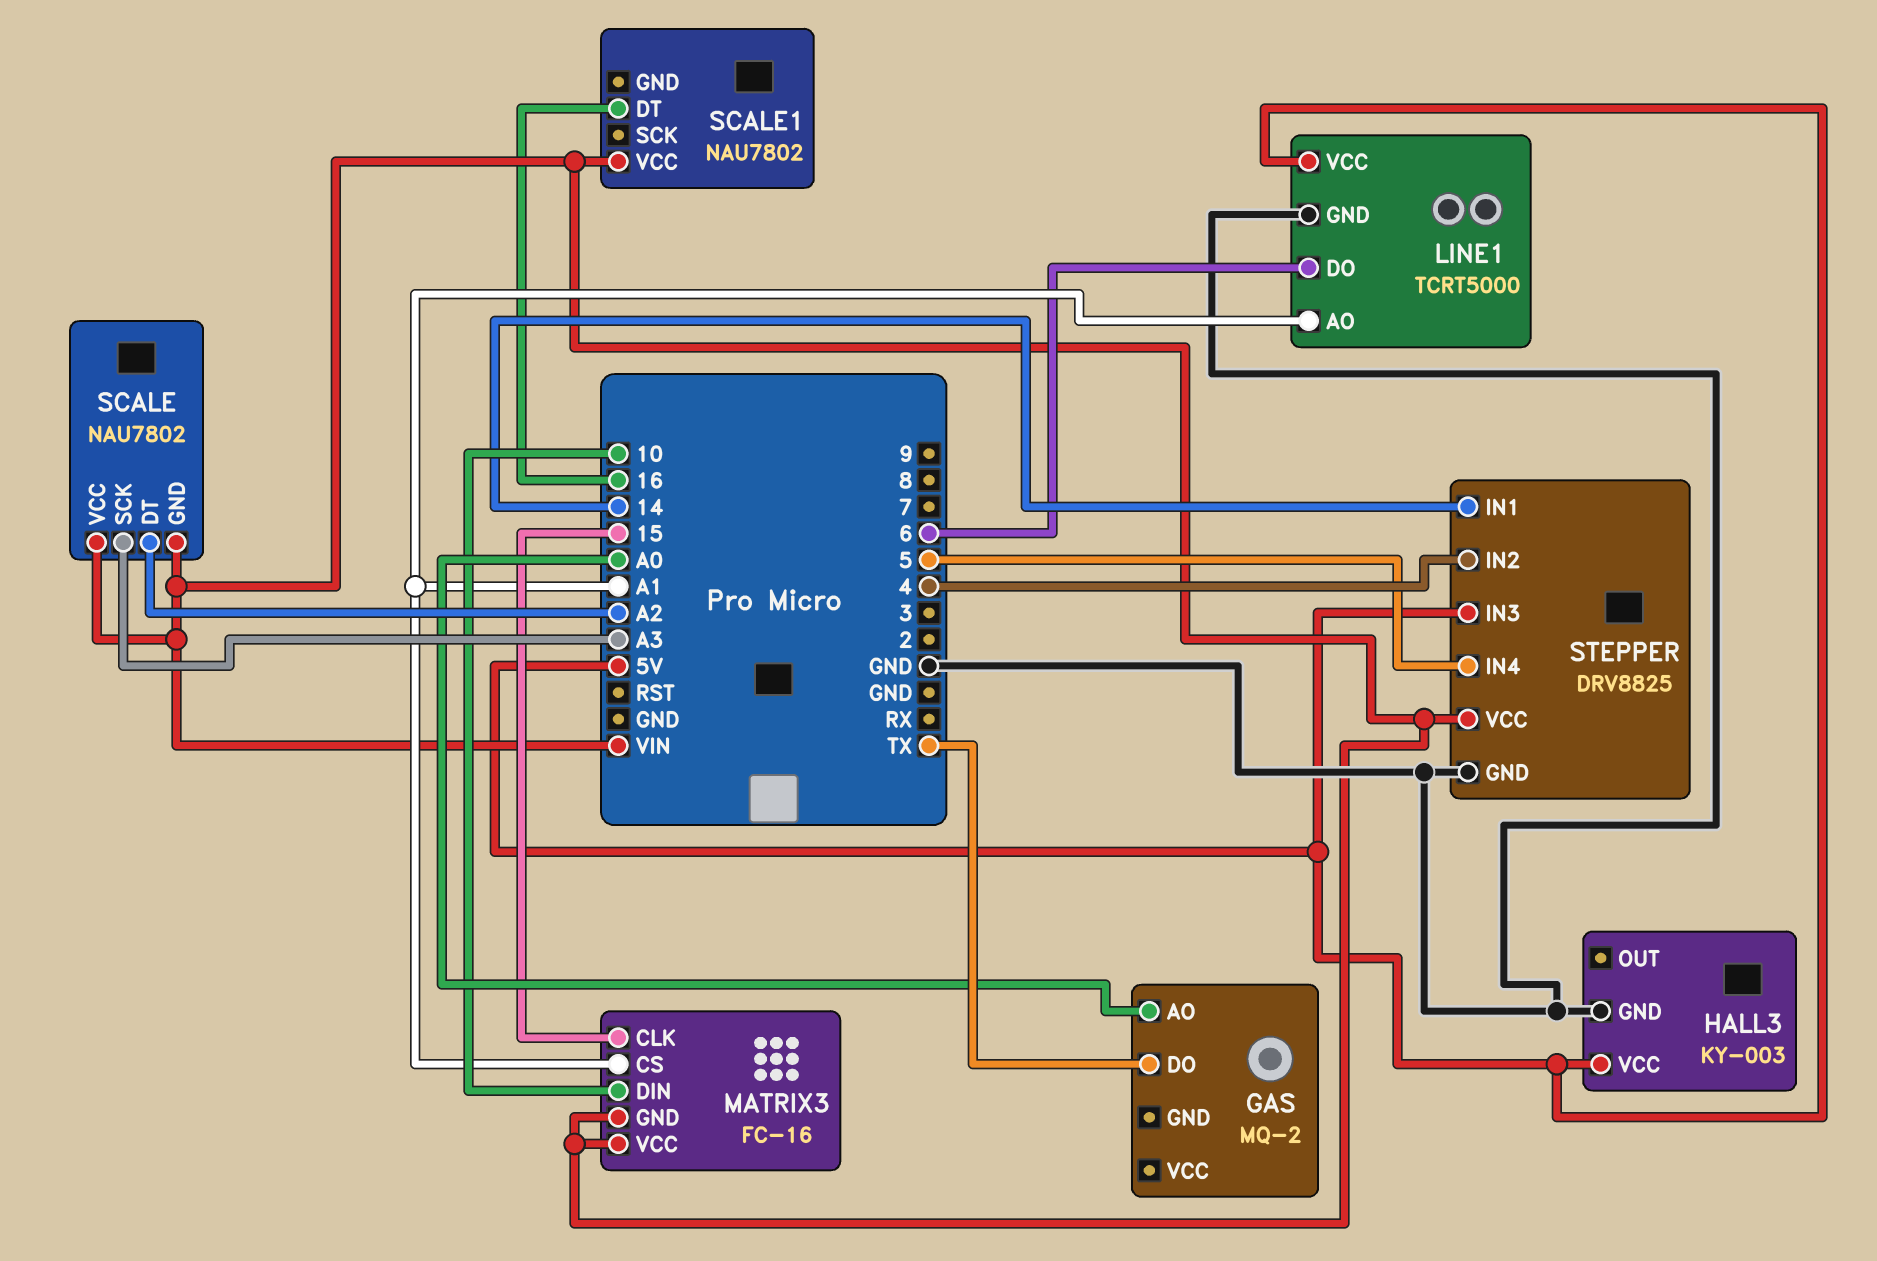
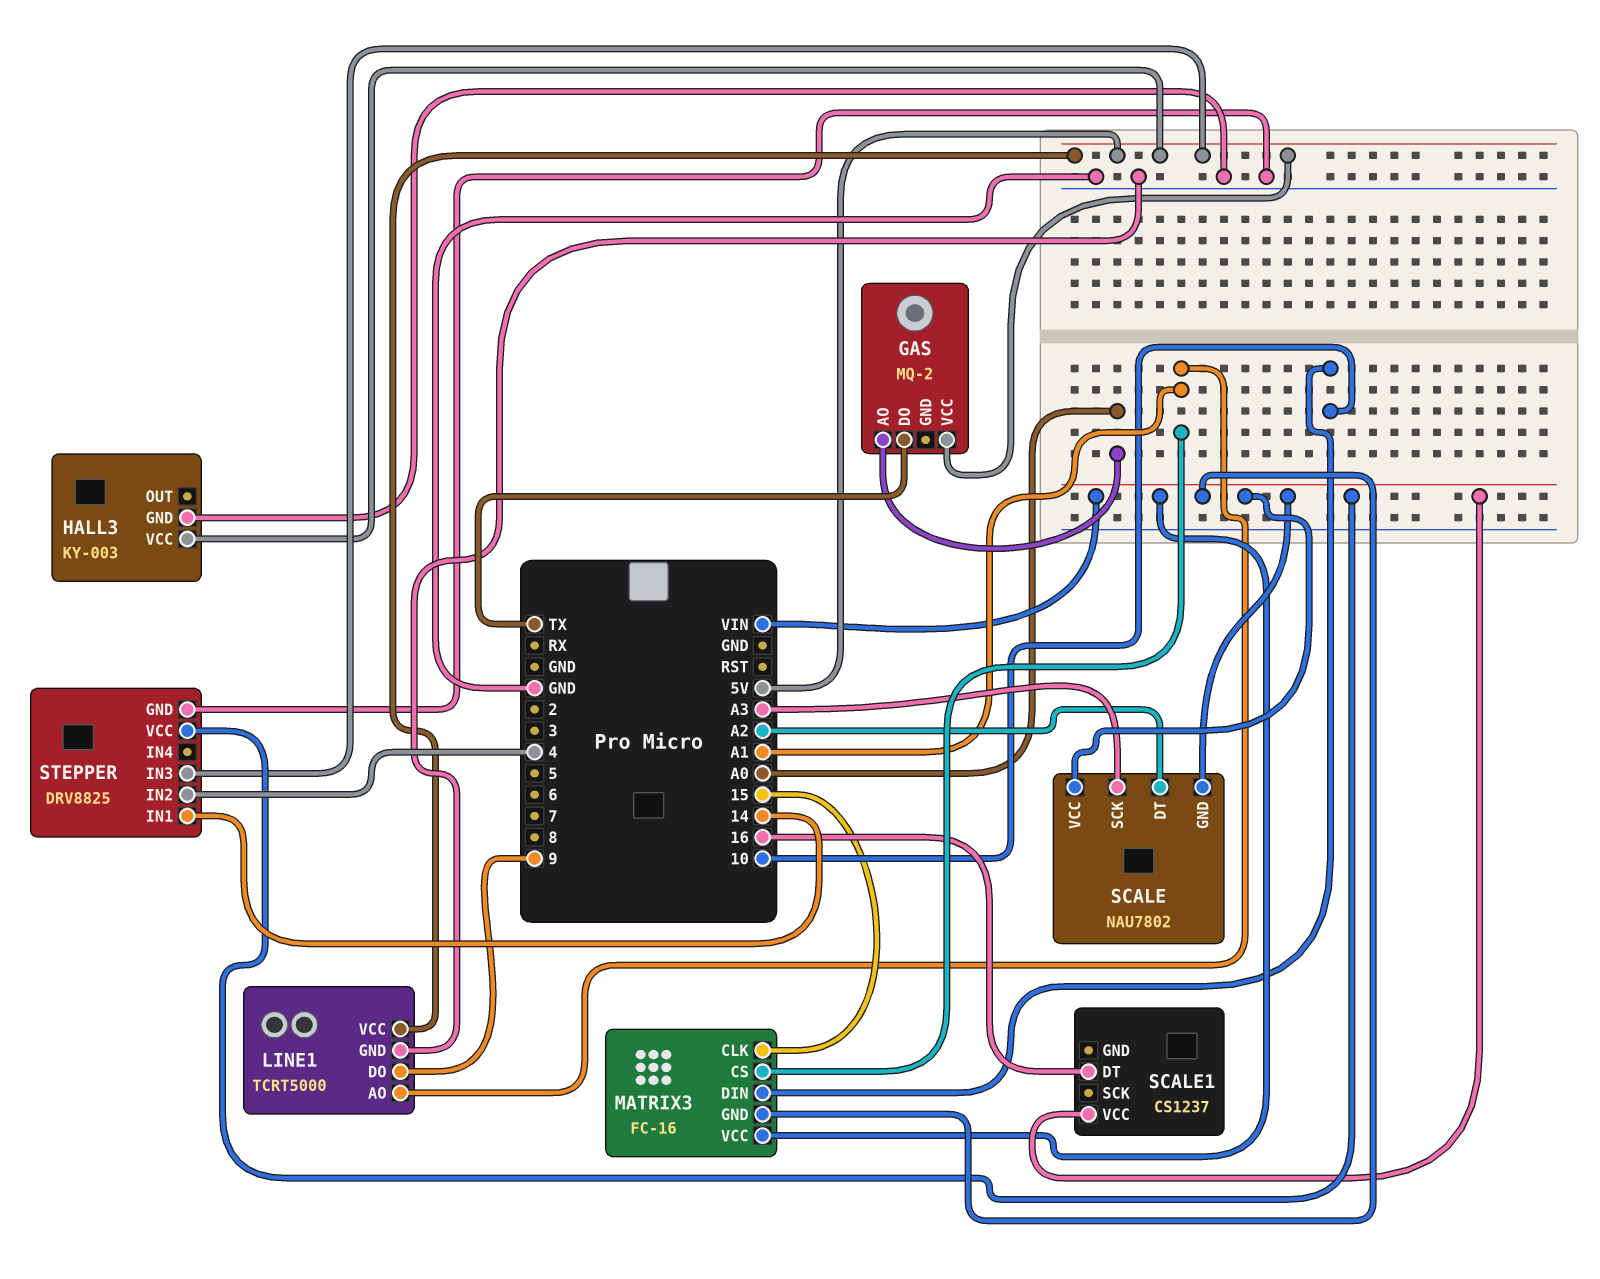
GAS pin VCC: none -> 5V
LINE1 pin DO: 6 -> 9
SCALE1: NAU7802 -> CS1237
STEPPER pin IN4: 5 -> none

